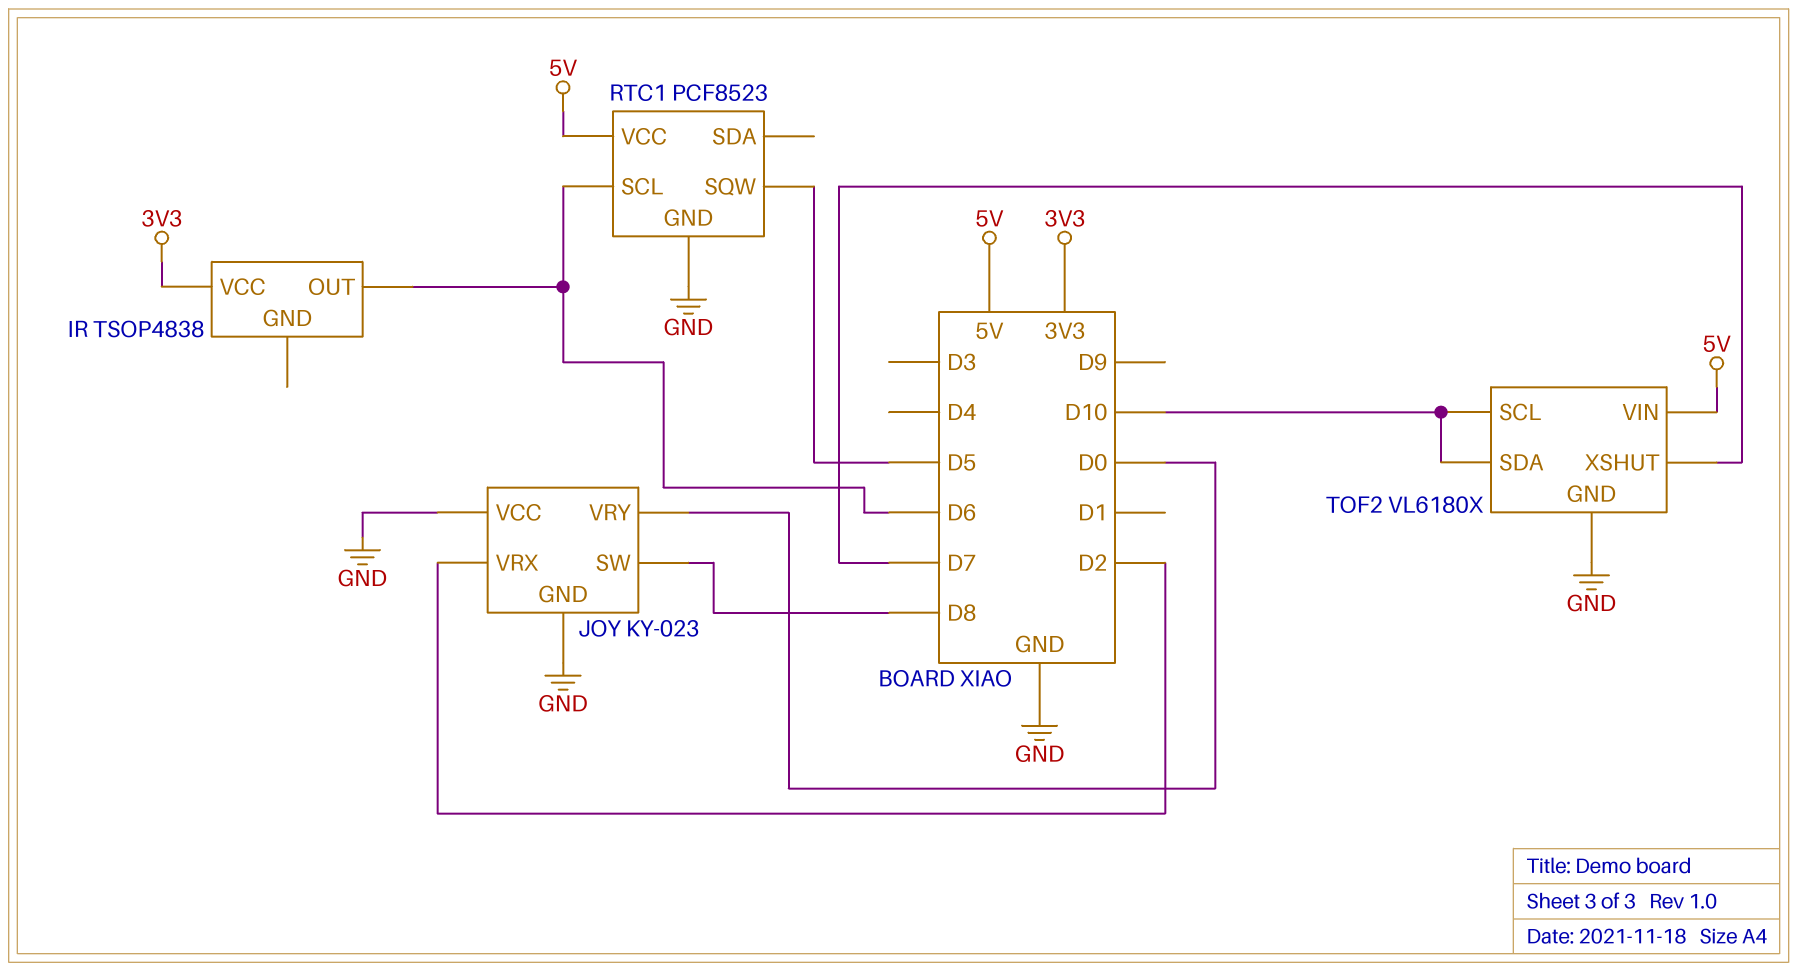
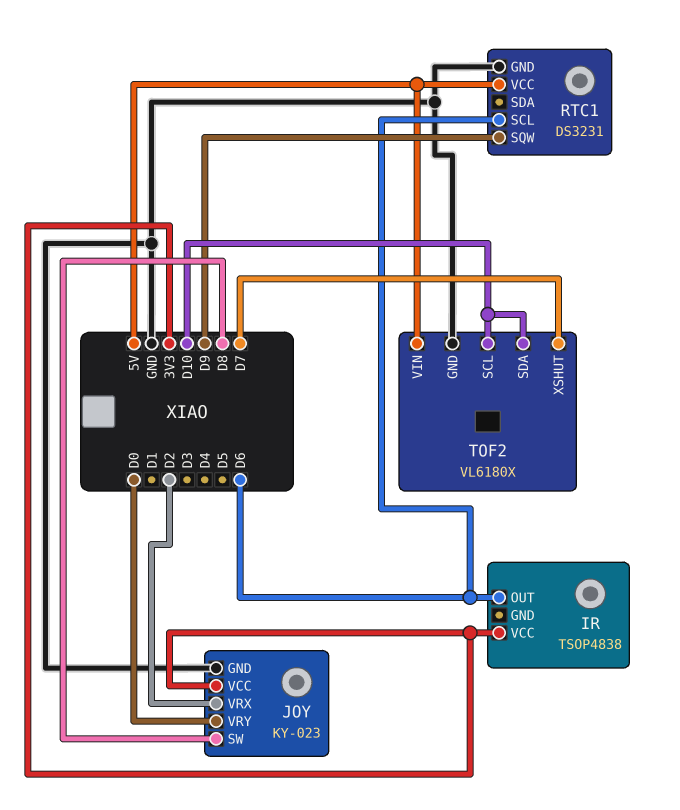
JOY pin VCC: GND -> 3V3
RTC1: PCF8523 -> DS3231
RTC1 pin SQW: D5 -> D9

